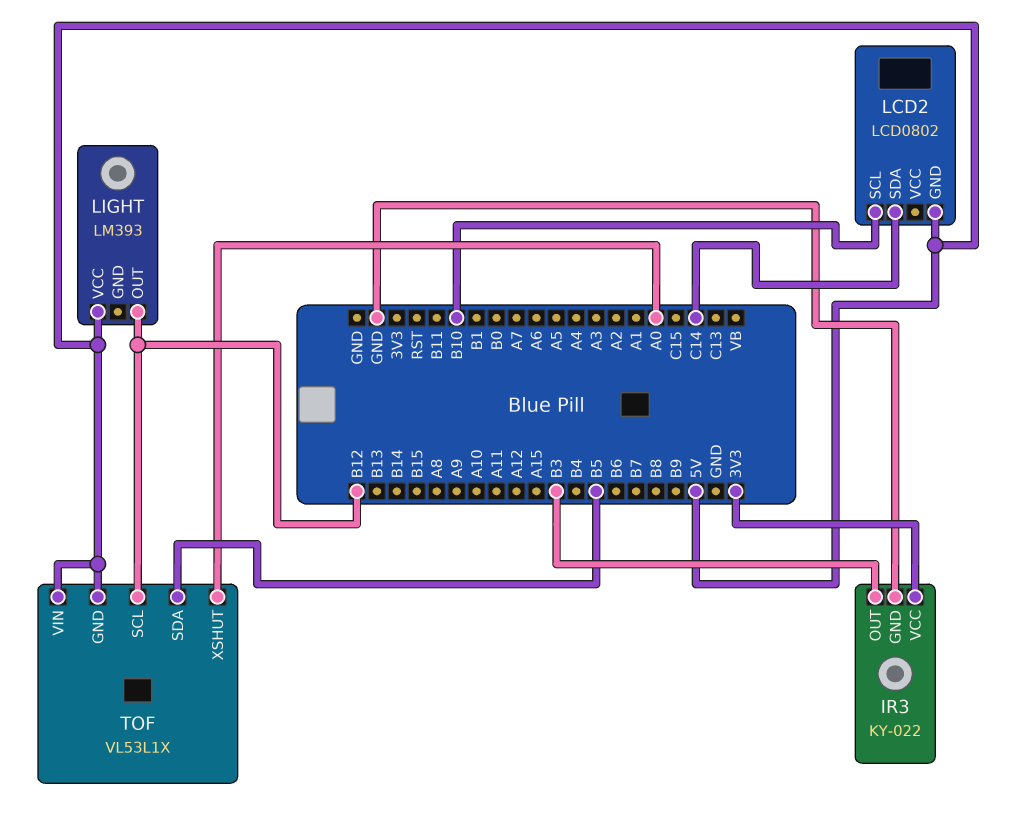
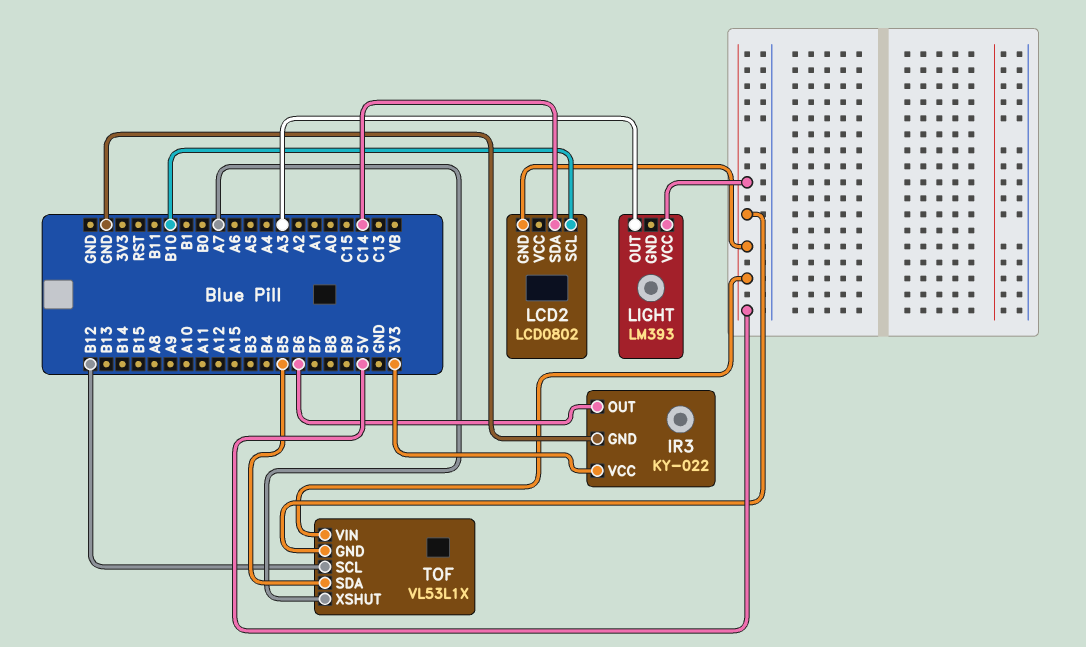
IR3 pin OUT: B3 -> B6
LIGHT pin OUT: B12 -> A3
TOF pin XSHUT: A0 -> A7

